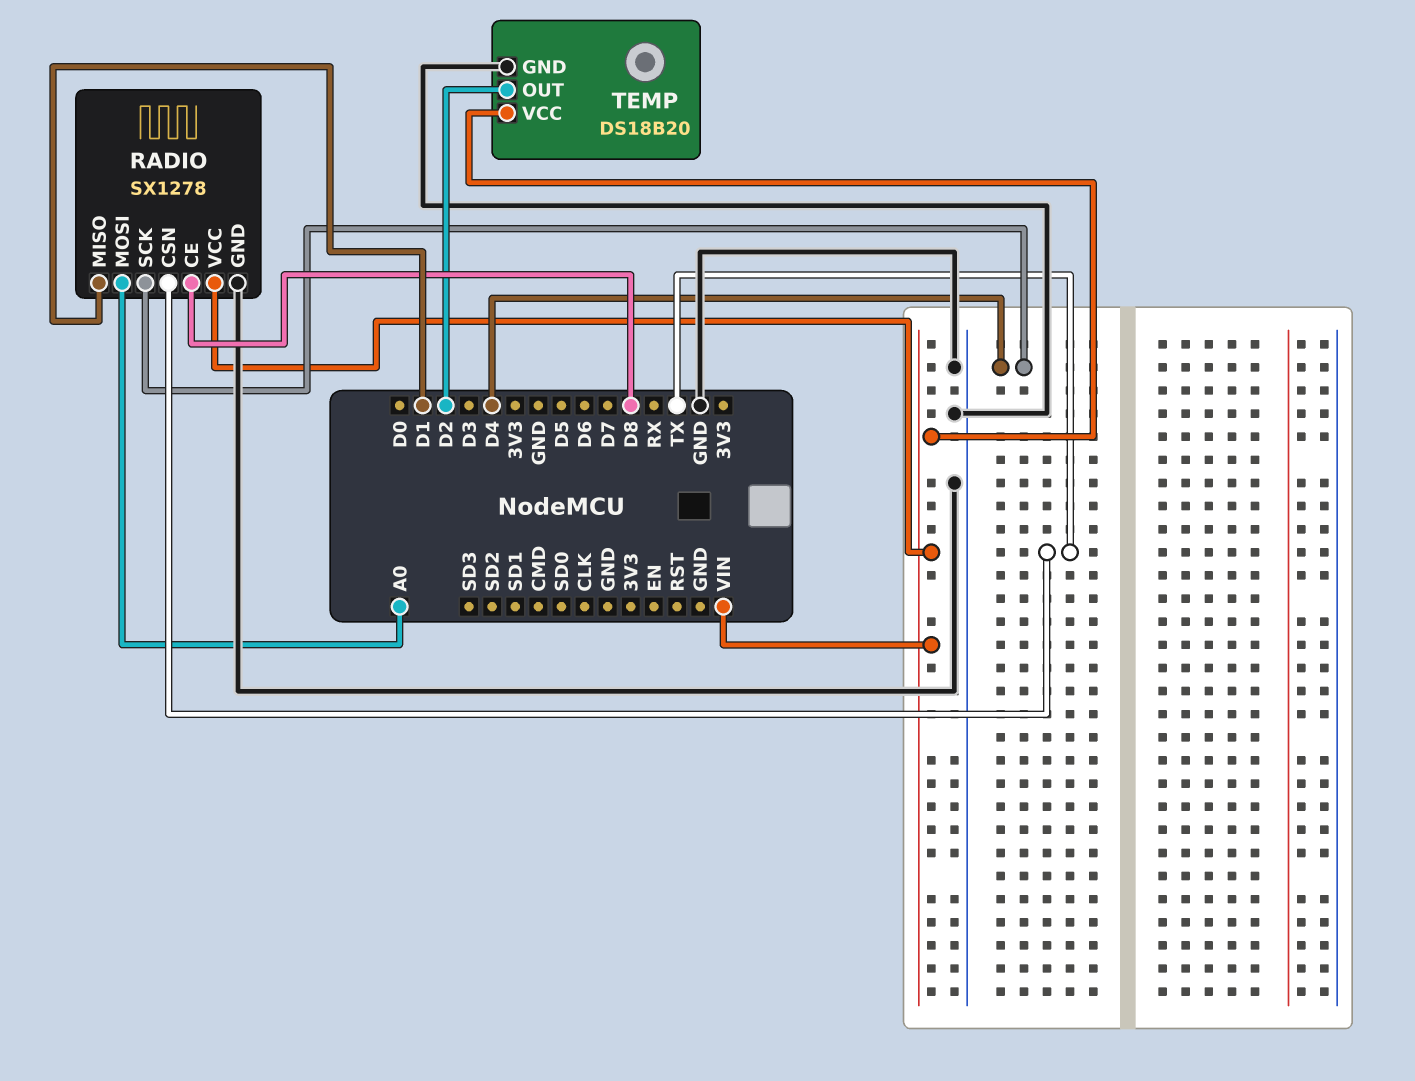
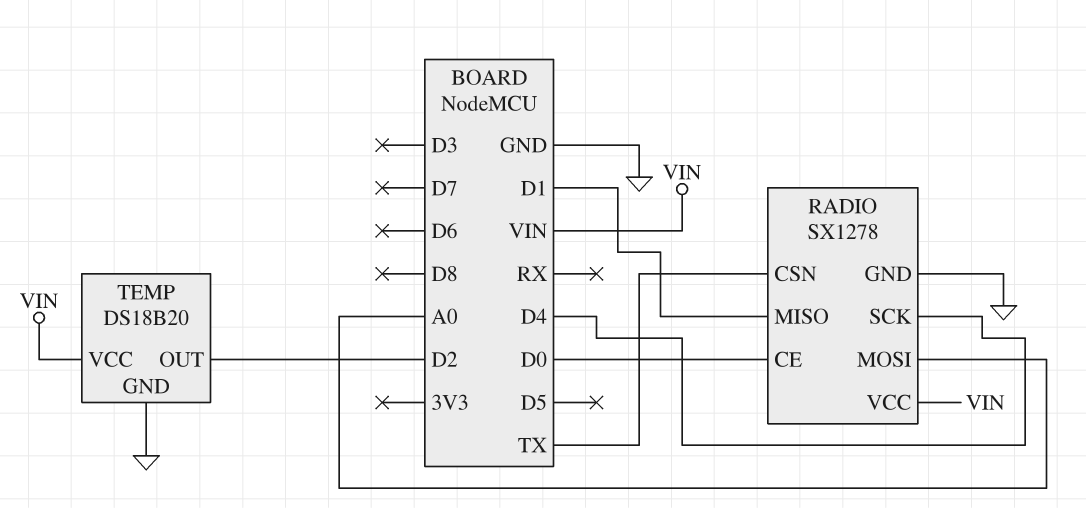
RADIO pin CE: D8 -> D0

